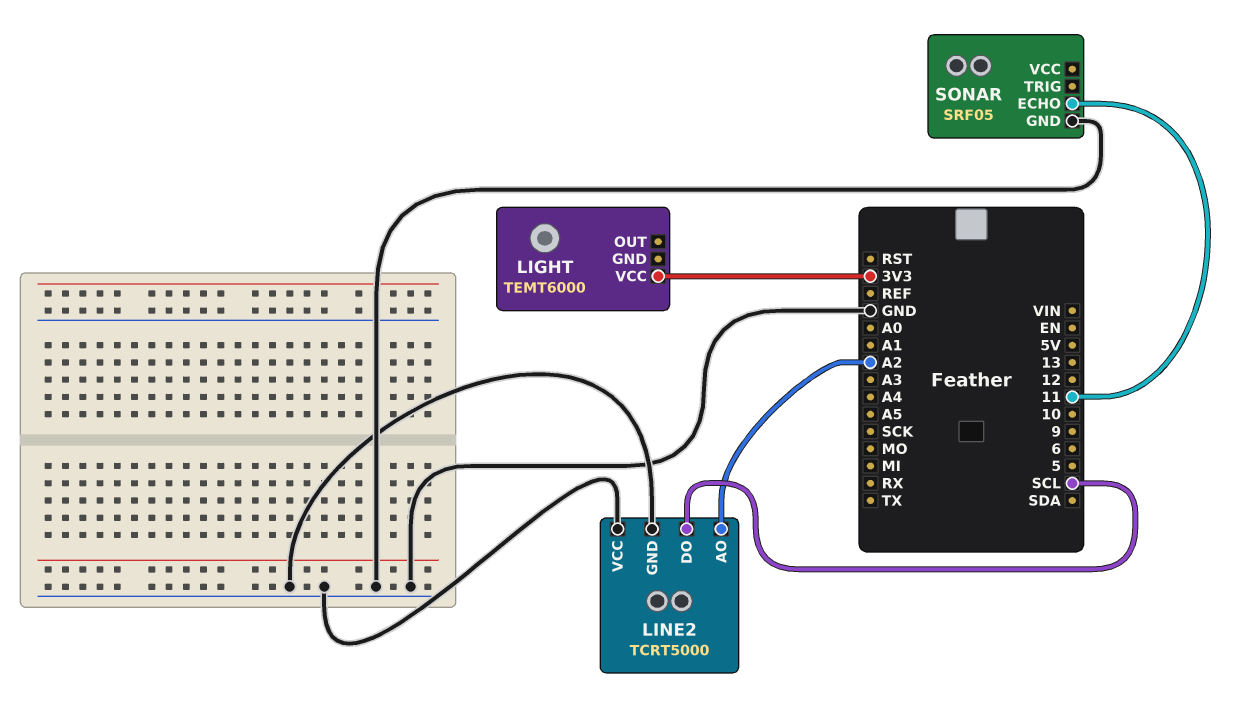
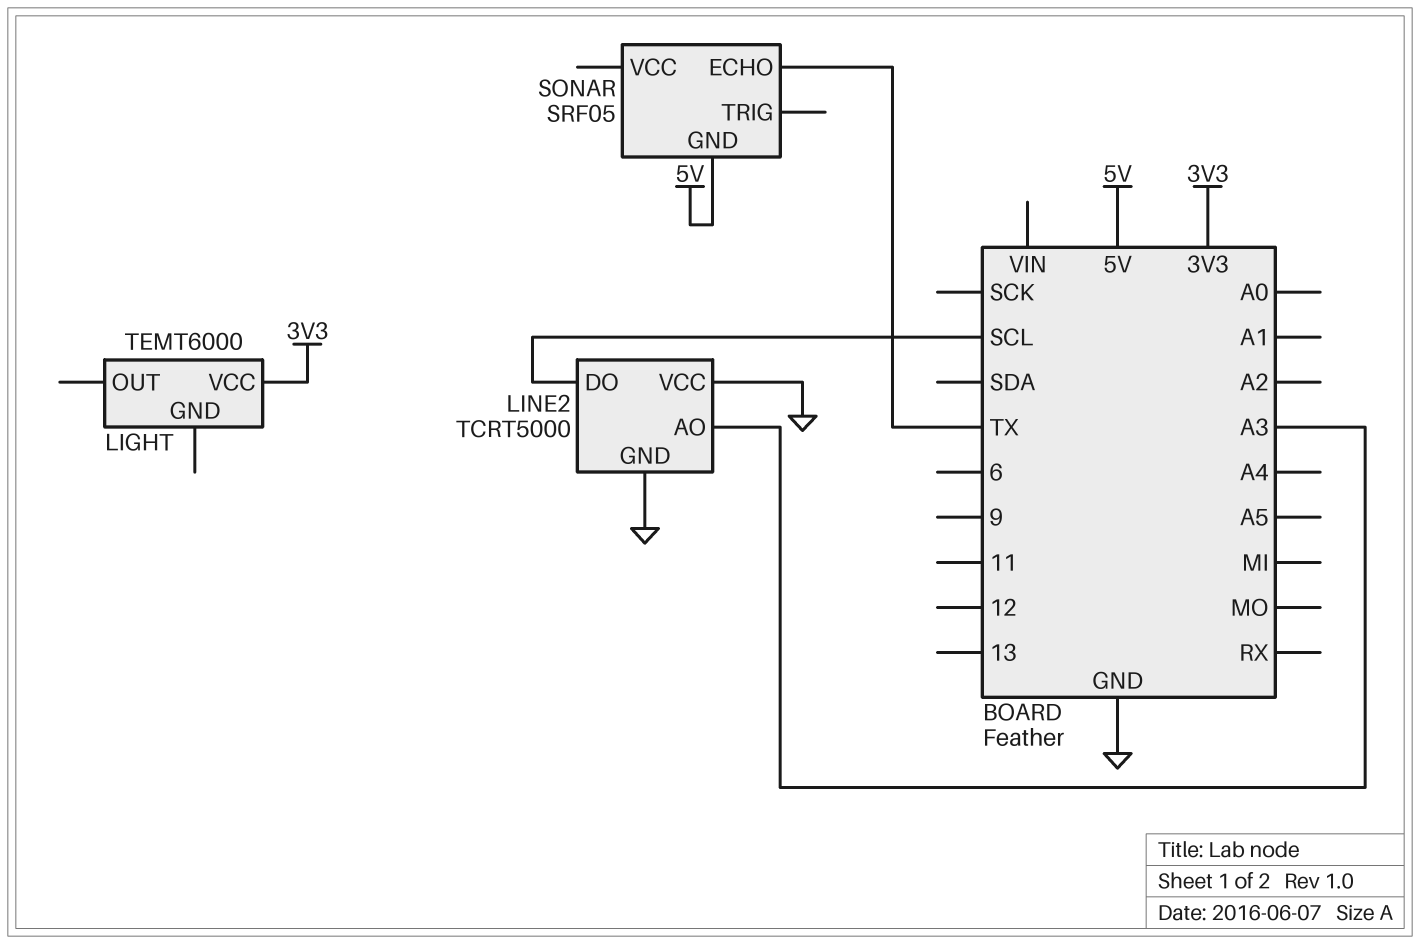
LINE2 pin AO: A2 -> A3
SONAR pin ECHO: 11 -> TX
SONAR pin GND: GND -> 5V

